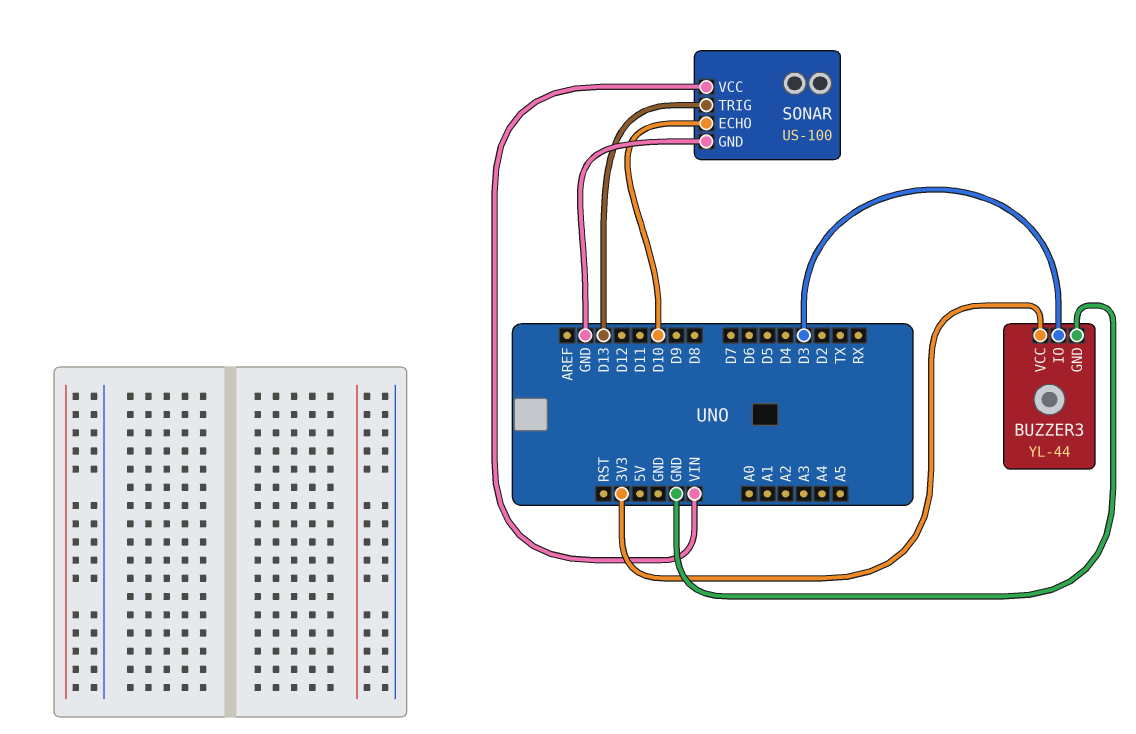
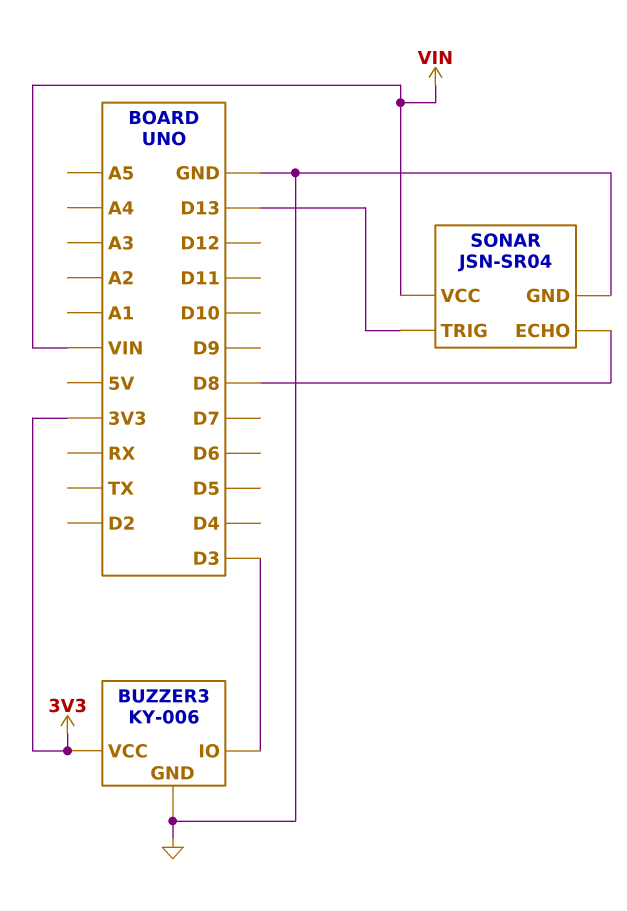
BUZZER3: YL-44 -> KY-006
SONAR: US-100 -> JSN-SR04
SONAR pin ECHO: D10 -> D8

